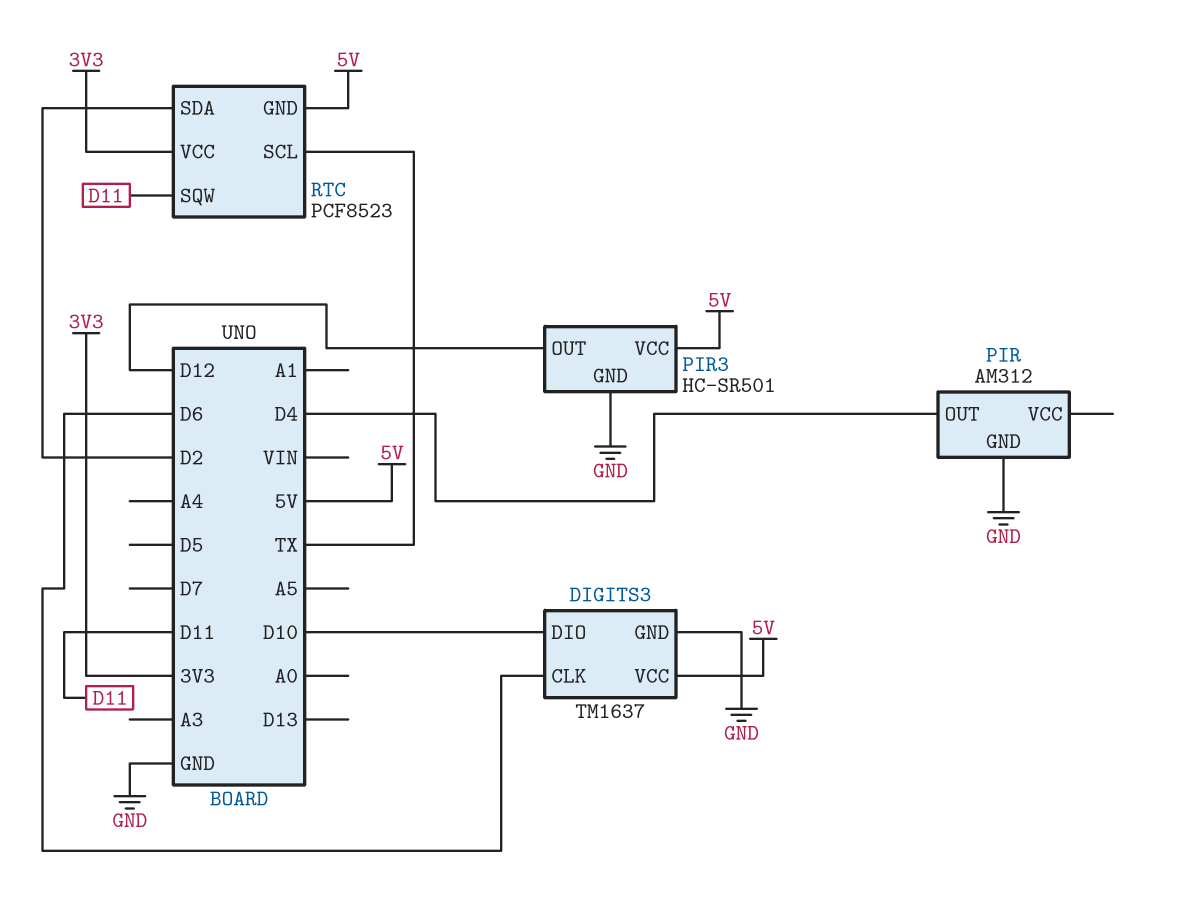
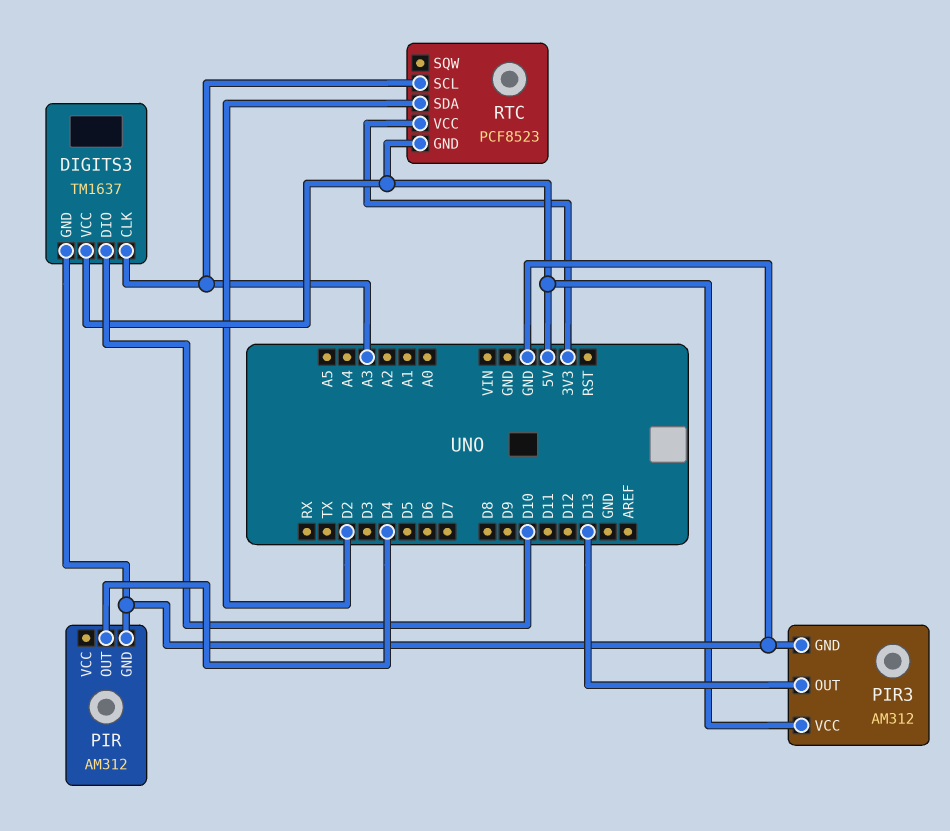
DIGITS3 pin CLK: D6 -> A3
PIR3: HC-SR501 -> AM312
PIR3 pin OUT: D12 -> D13
RTC pin SCL: TX -> A3
RTC pin SQW: D11 -> none

